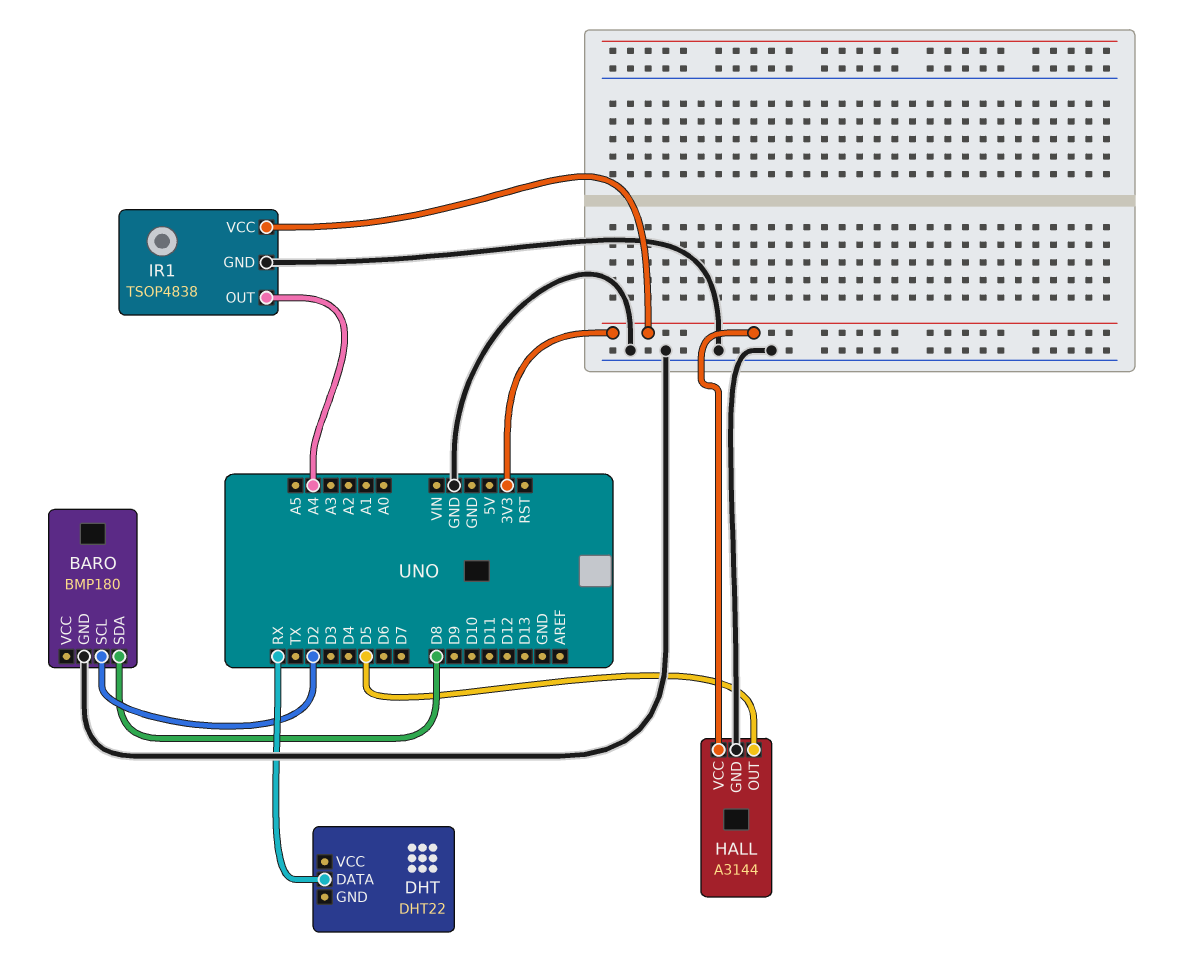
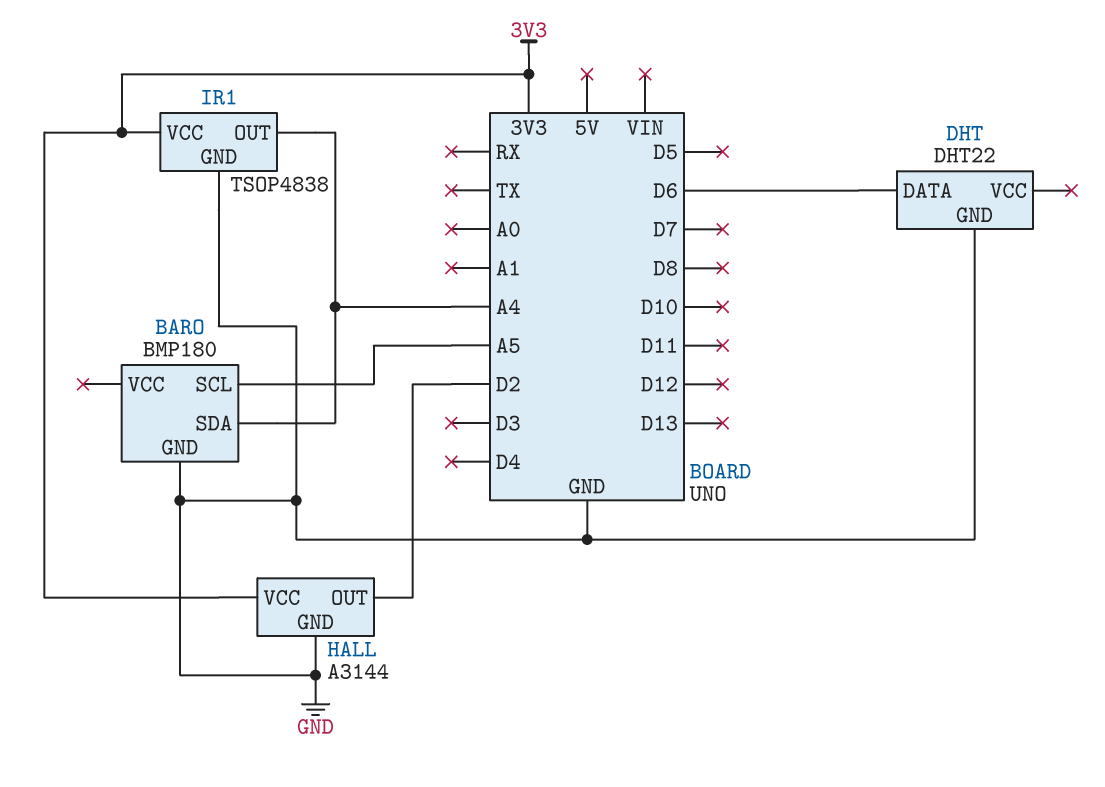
BARO pin SCL: D2 -> A5
BARO pin SDA: D8 -> A4
DHT pin DATA: RX -> D6
DHT pin GND: none -> GND
HALL pin OUT: D5 -> D2

